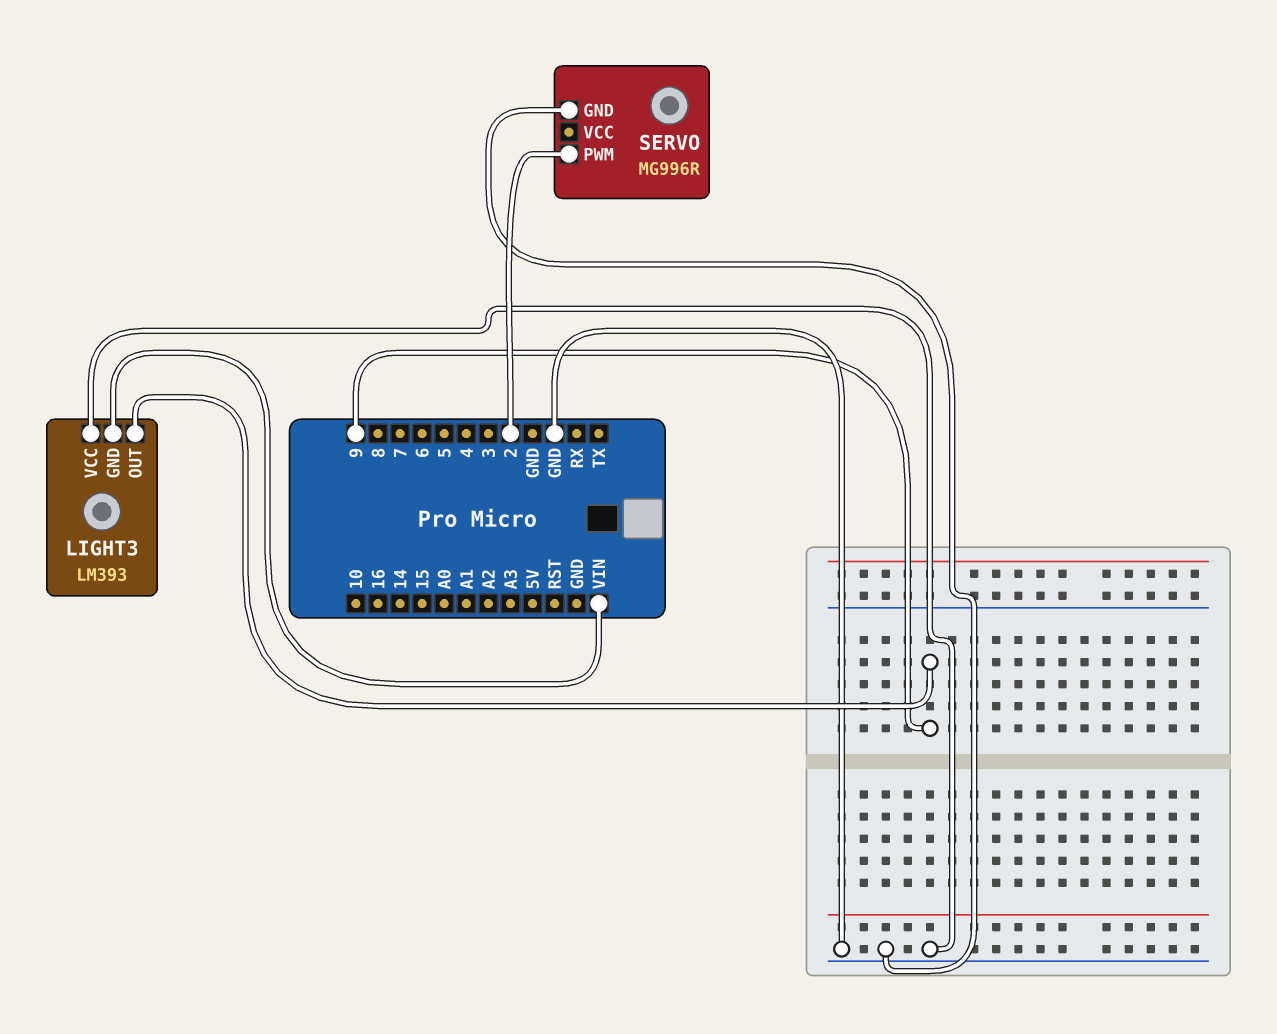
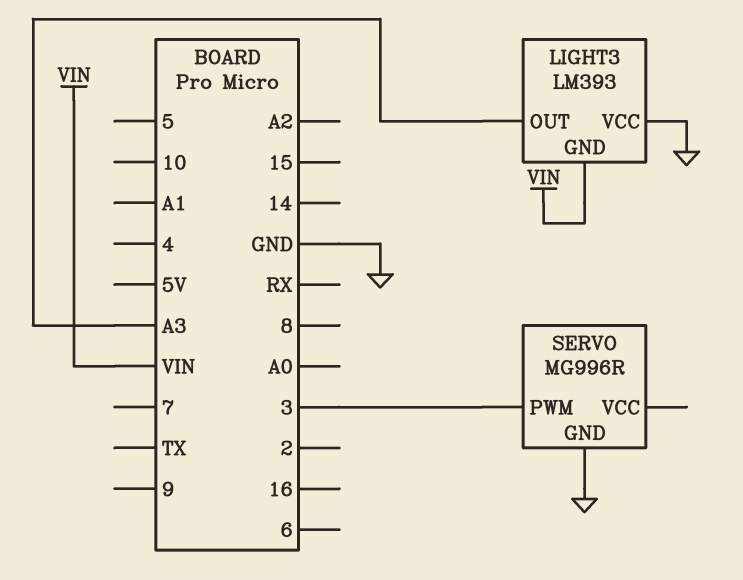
LIGHT3 pin OUT: 9 -> A3
SERVO pin PWM: 2 -> 3

